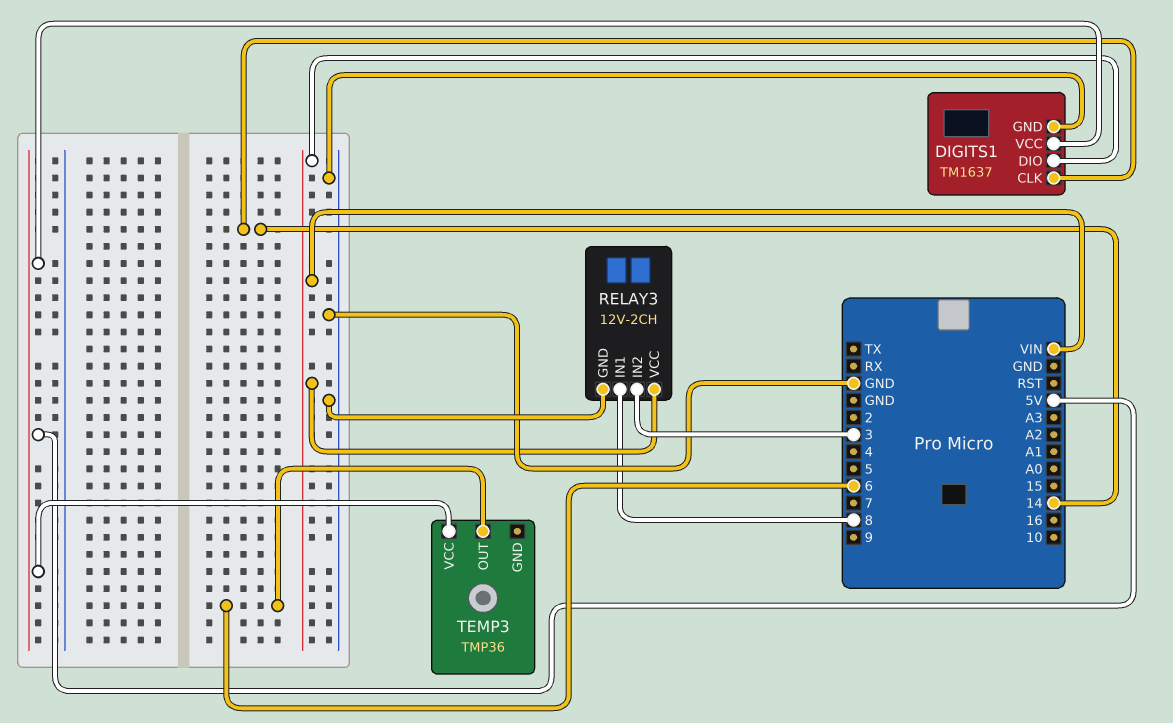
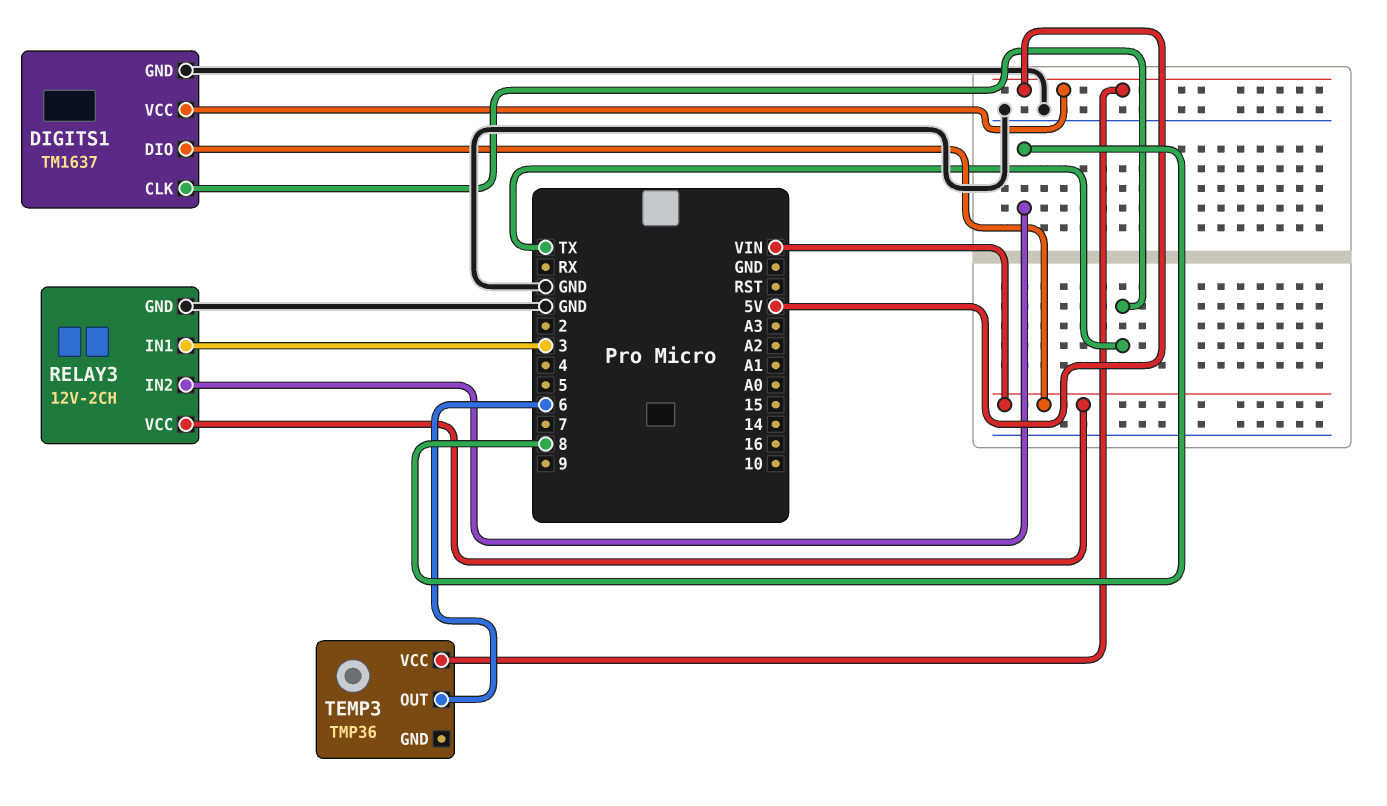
DIGITS1 pin CLK: 14 -> TX
RELAY3 pin IN1: 8 -> 3
RELAY3 pin IN2: 3 -> 8

